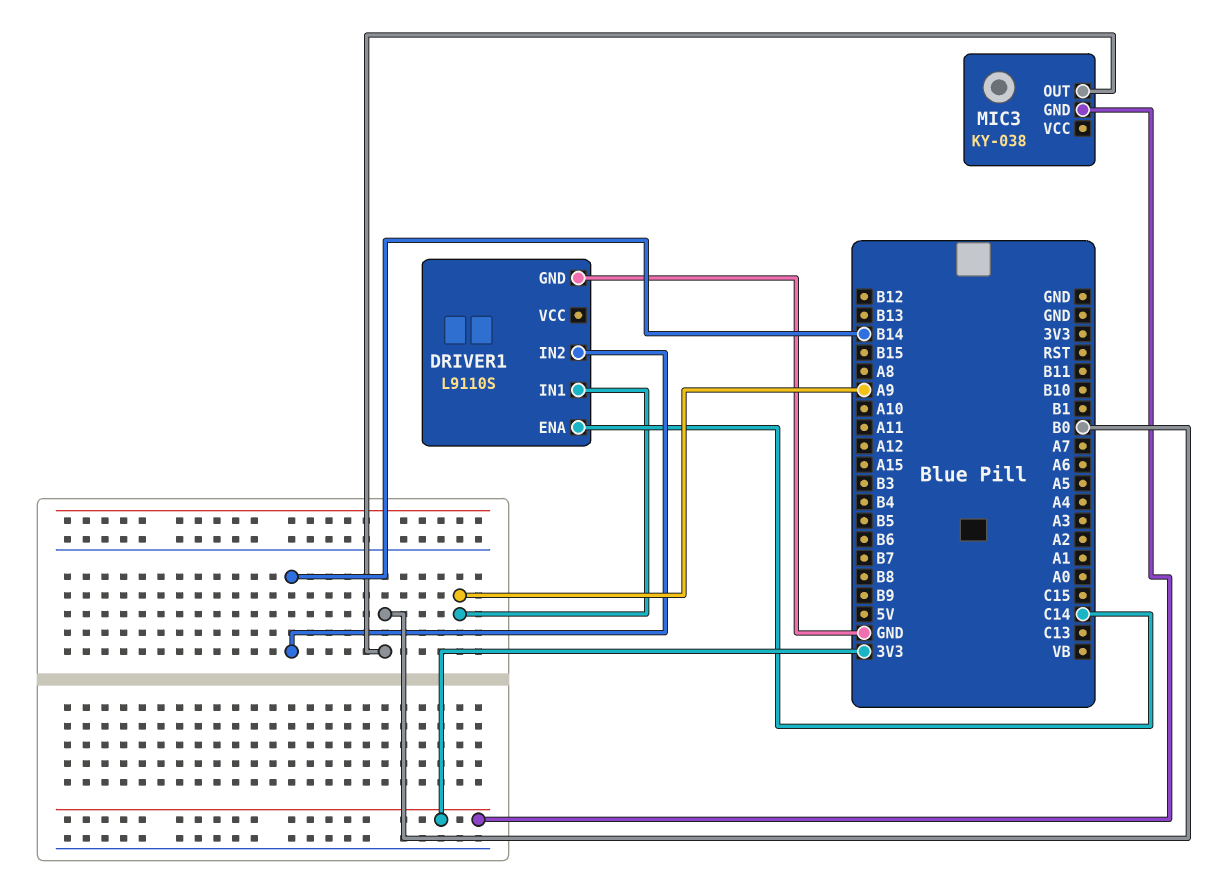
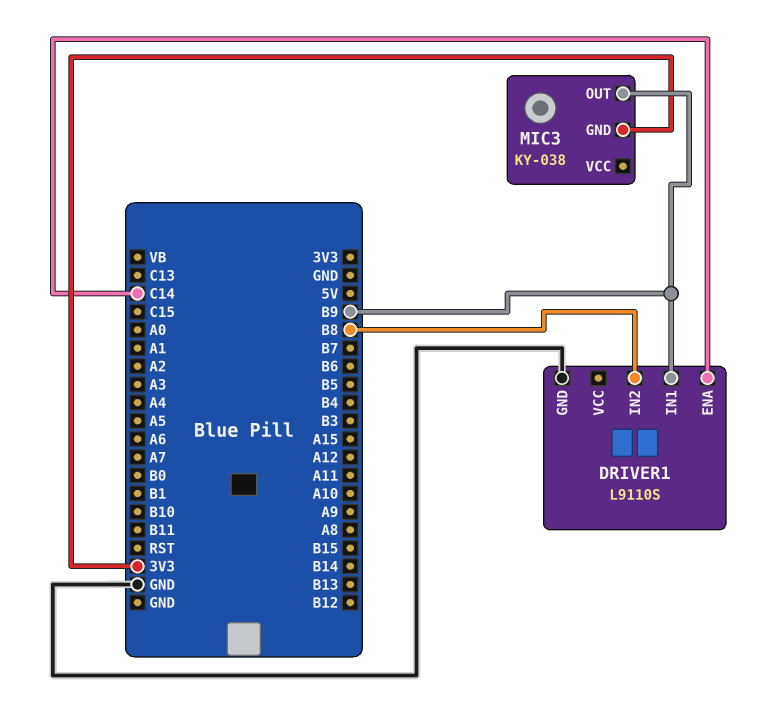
DRIVER1 pin IN1: A9 -> B9
DRIVER1 pin IN2: B14 -> B8
MIC3 pin OUT: B0 -> B9

